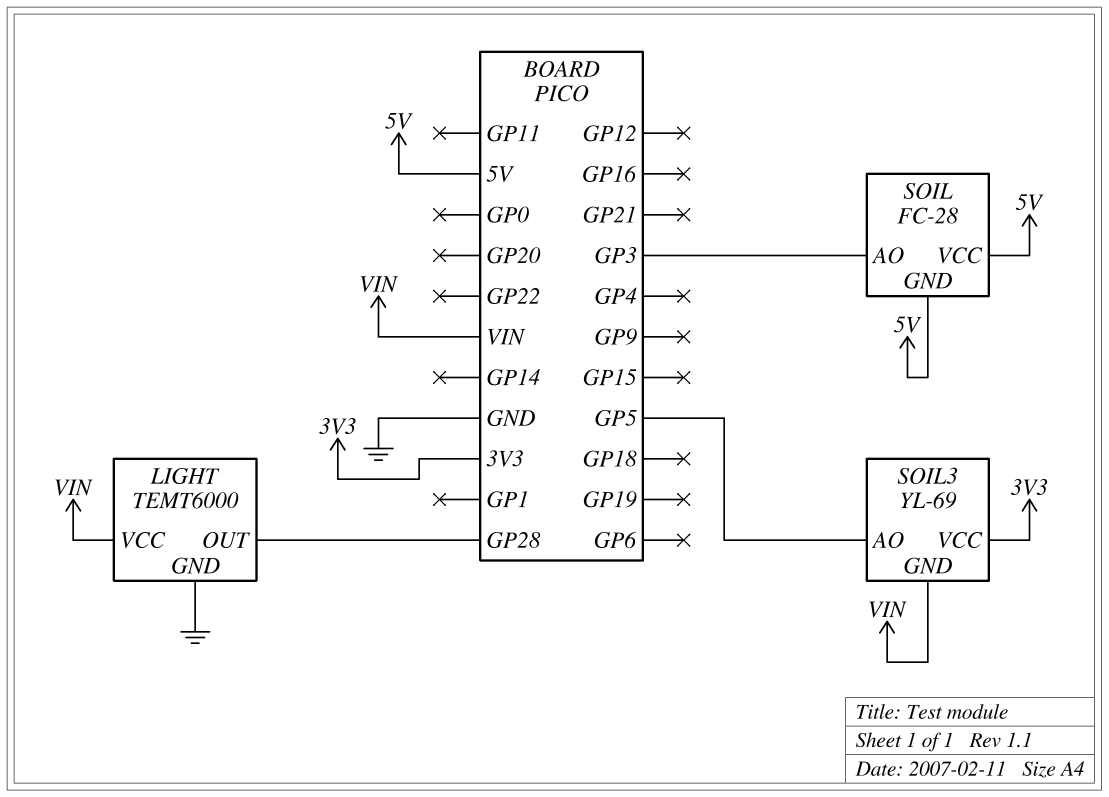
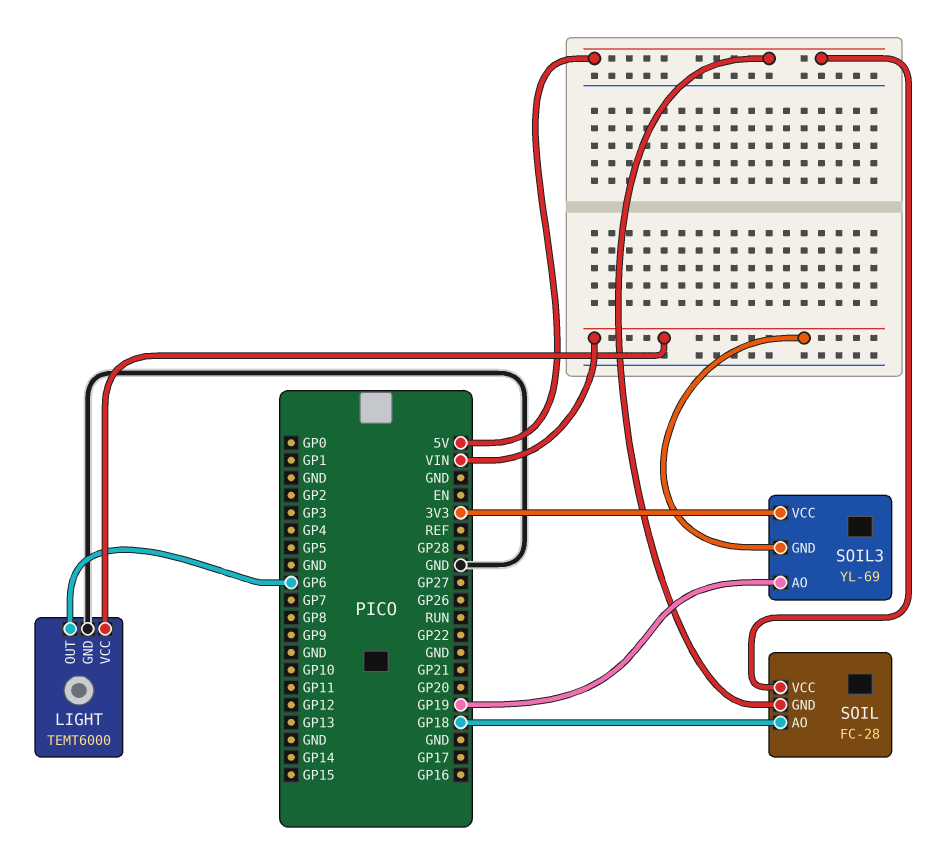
LIGHT pin OUT: GP28 -> GP6
SOIL pin AO: GP3 -> GP18
SOIL3 pin AO: GP5 -> GP19

